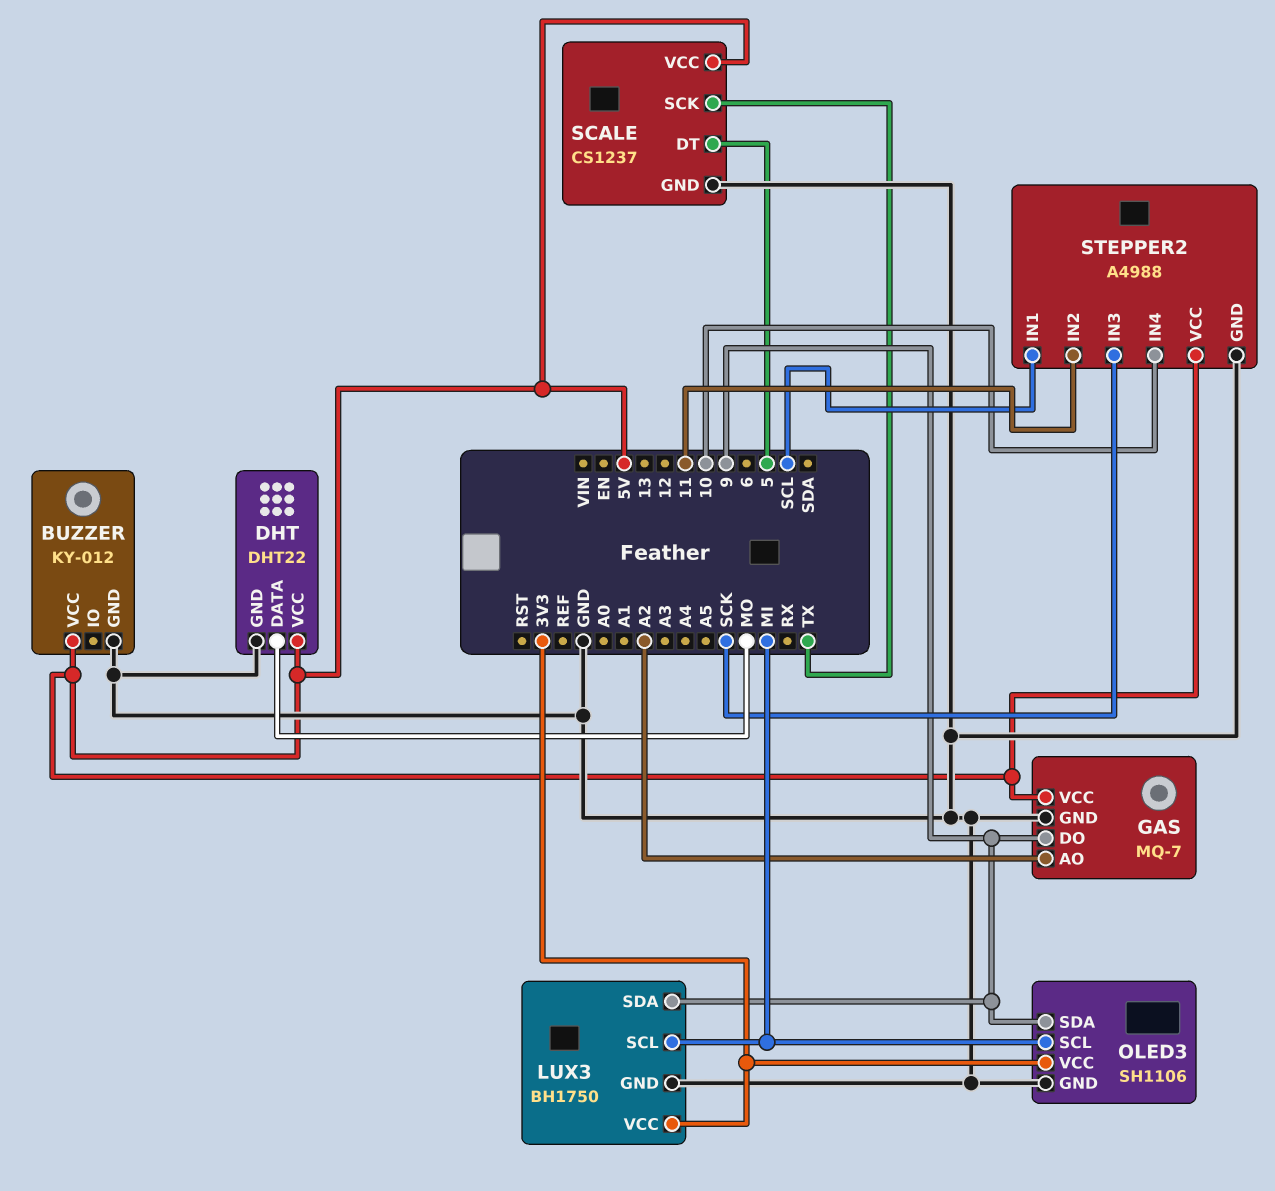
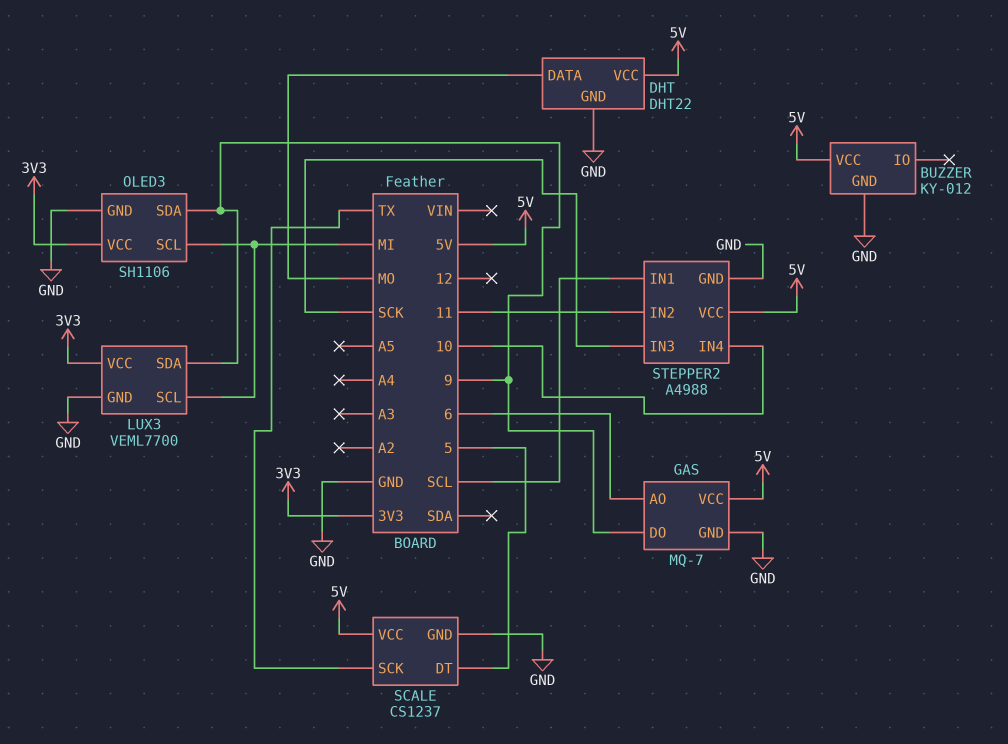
GAS pin AO: A2 -> 6
LUX3: BH1750 -> VEML7700

